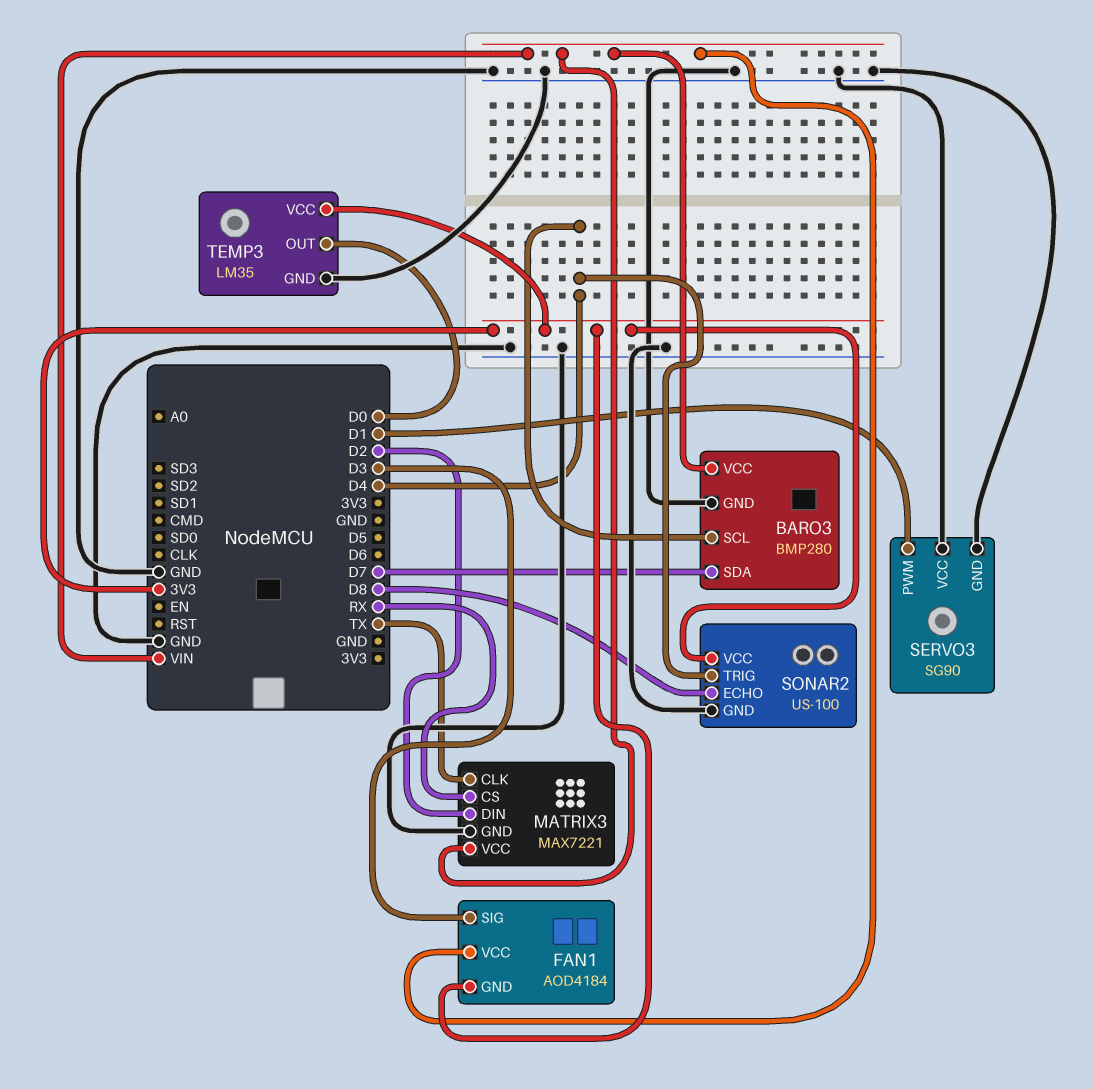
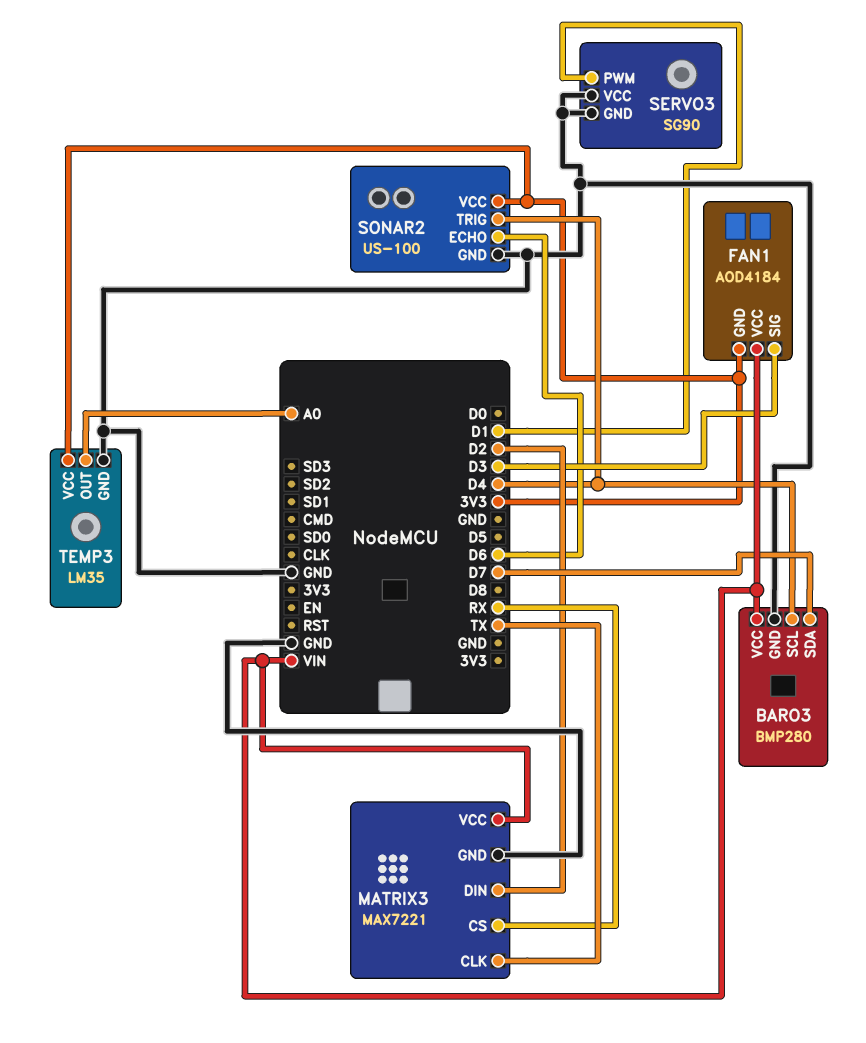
SONAR2 pin ECHO: D8 -> D6
TEMP3 pin OUT: D0 -> A0

